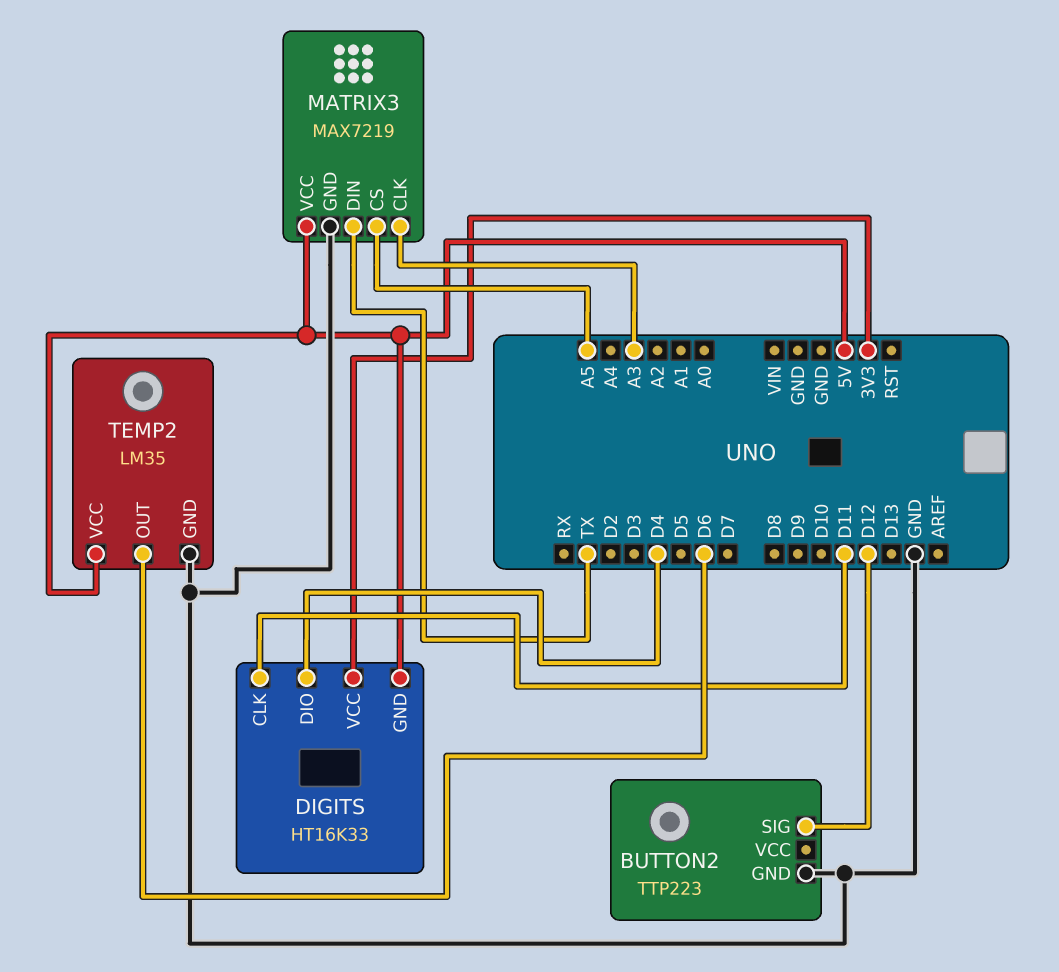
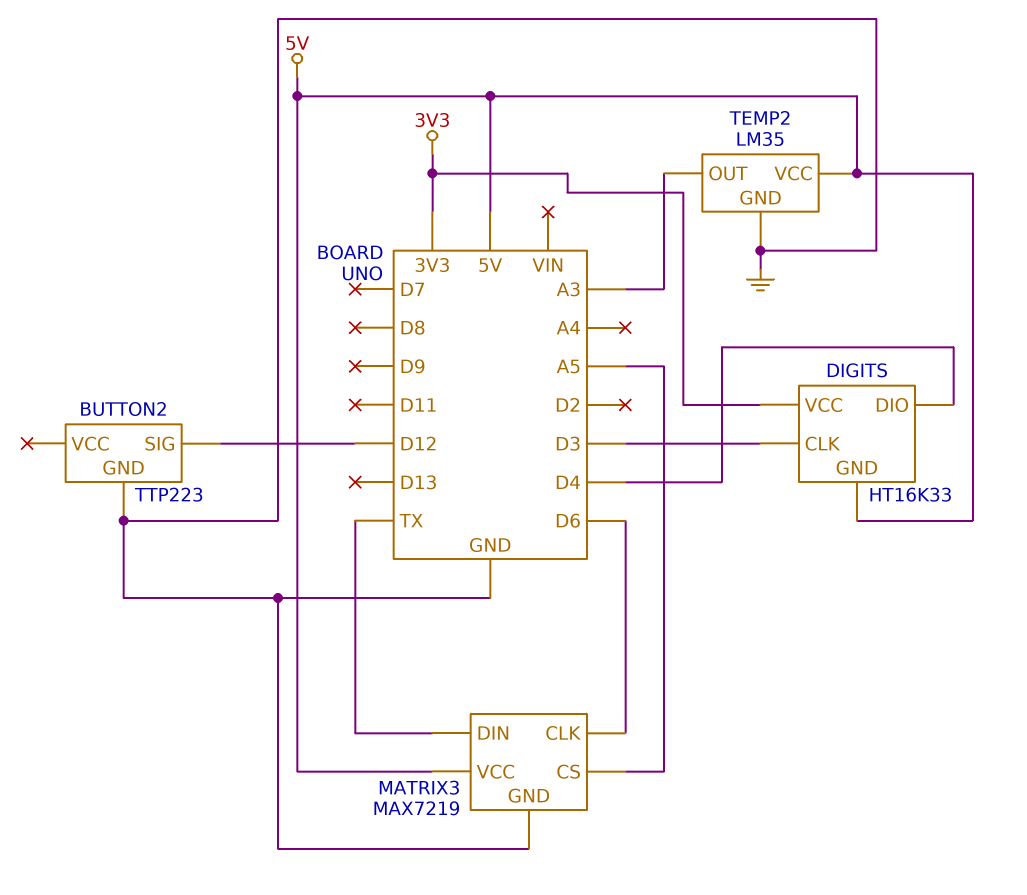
DIGITS pin CLK: D11 -> D3
MATRIX3 pin CLK: A3 -> D6
TEMP2 pin OUT: D6 -> A3

